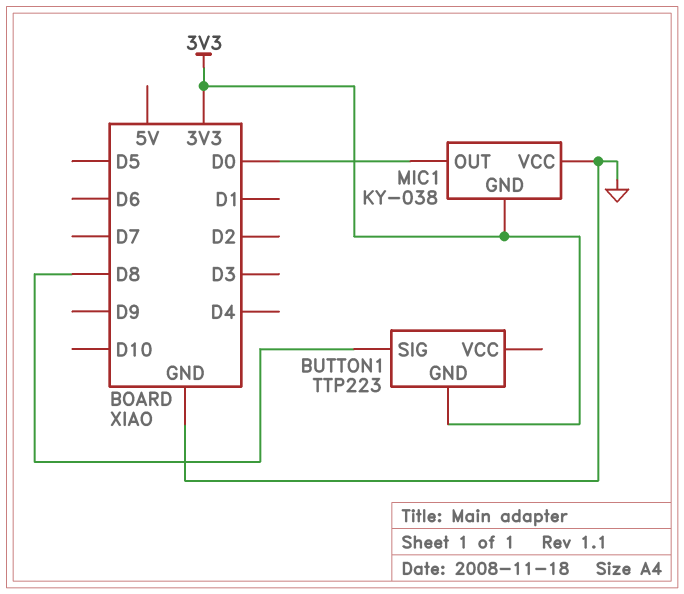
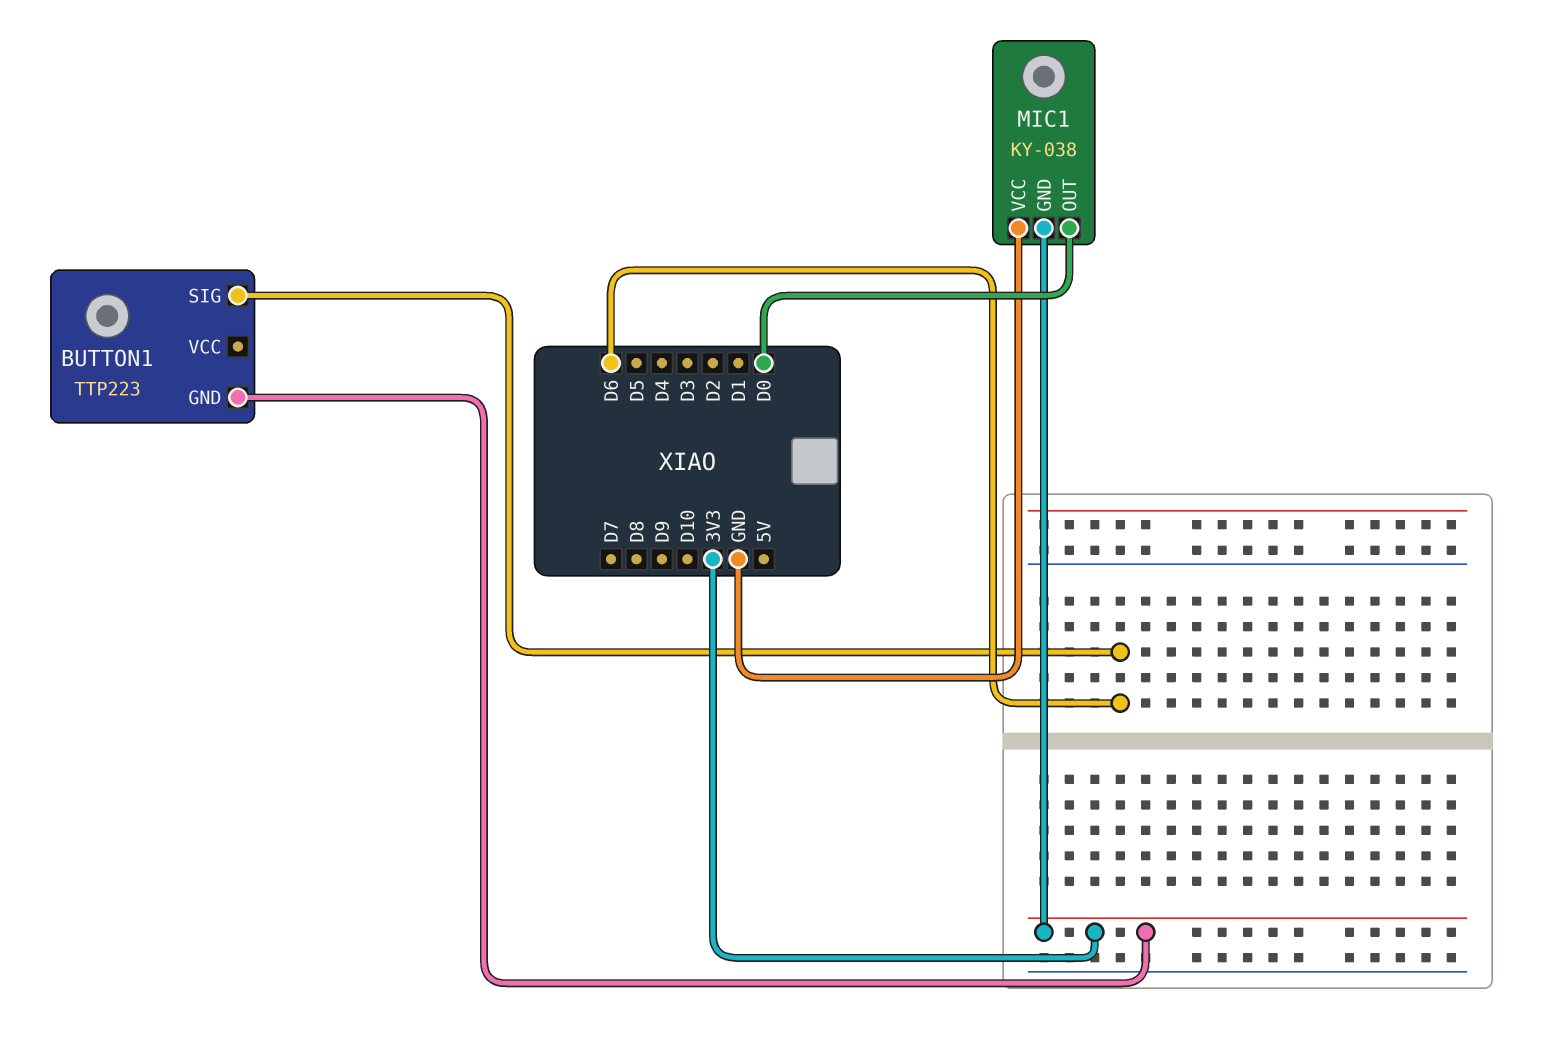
BUTTON1 pin SIG: D8 -> D6

